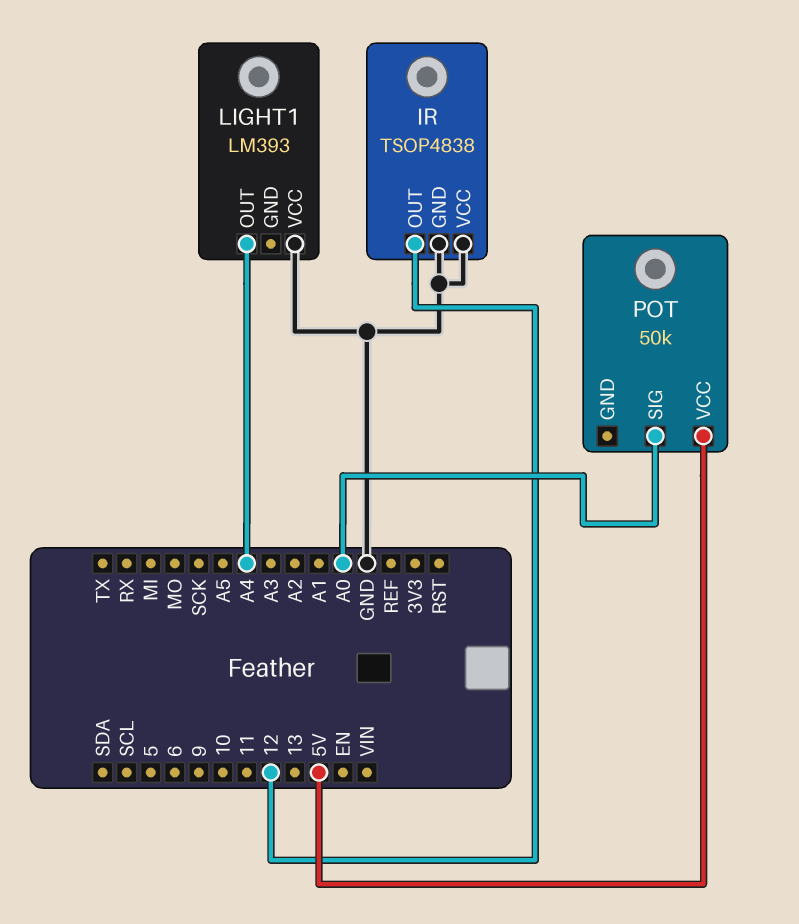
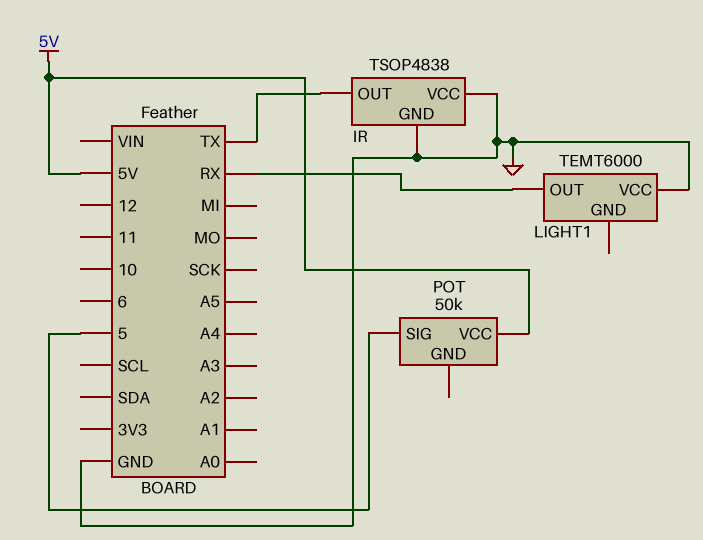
IR pin OUT: 12 -> TX
LIGHT1: LM393 -> TEMT6000
LIGHT1 pin OUT: A4 -> RX
POT pin SIG: A0 -> 5

